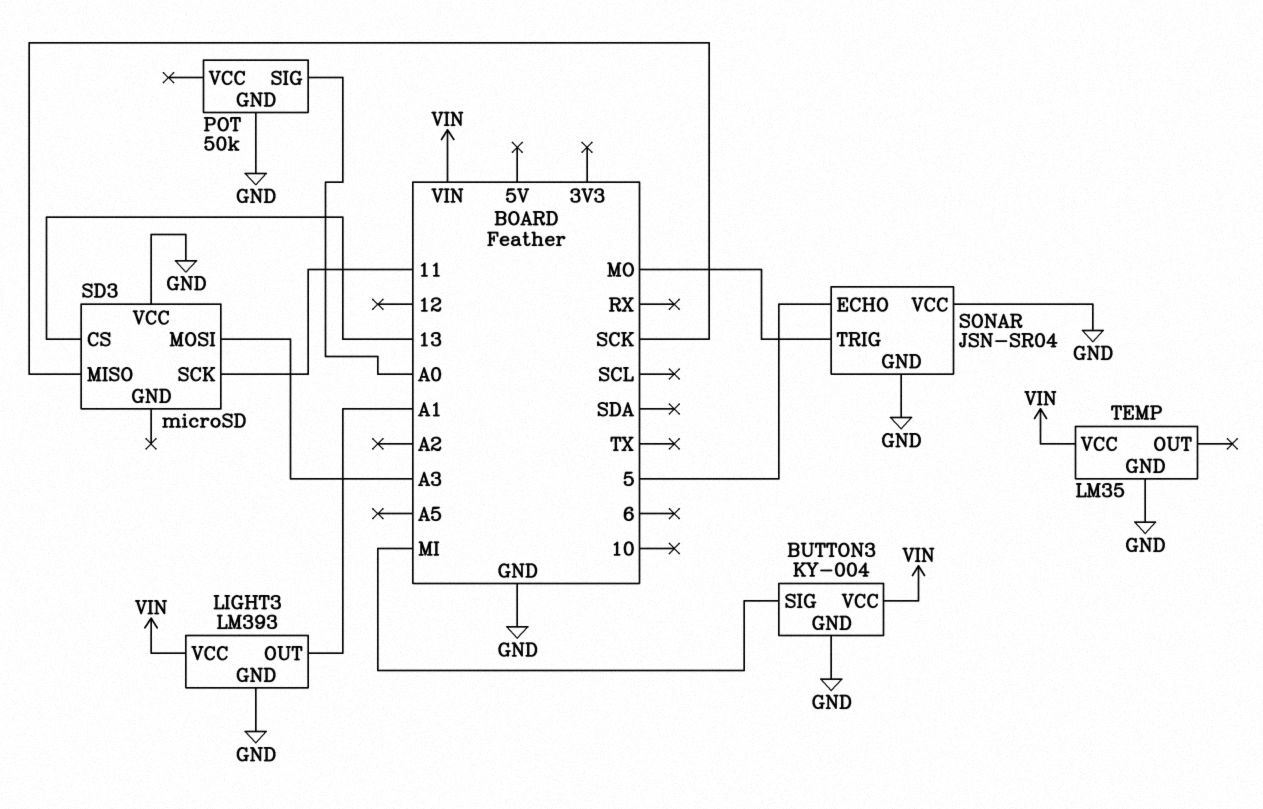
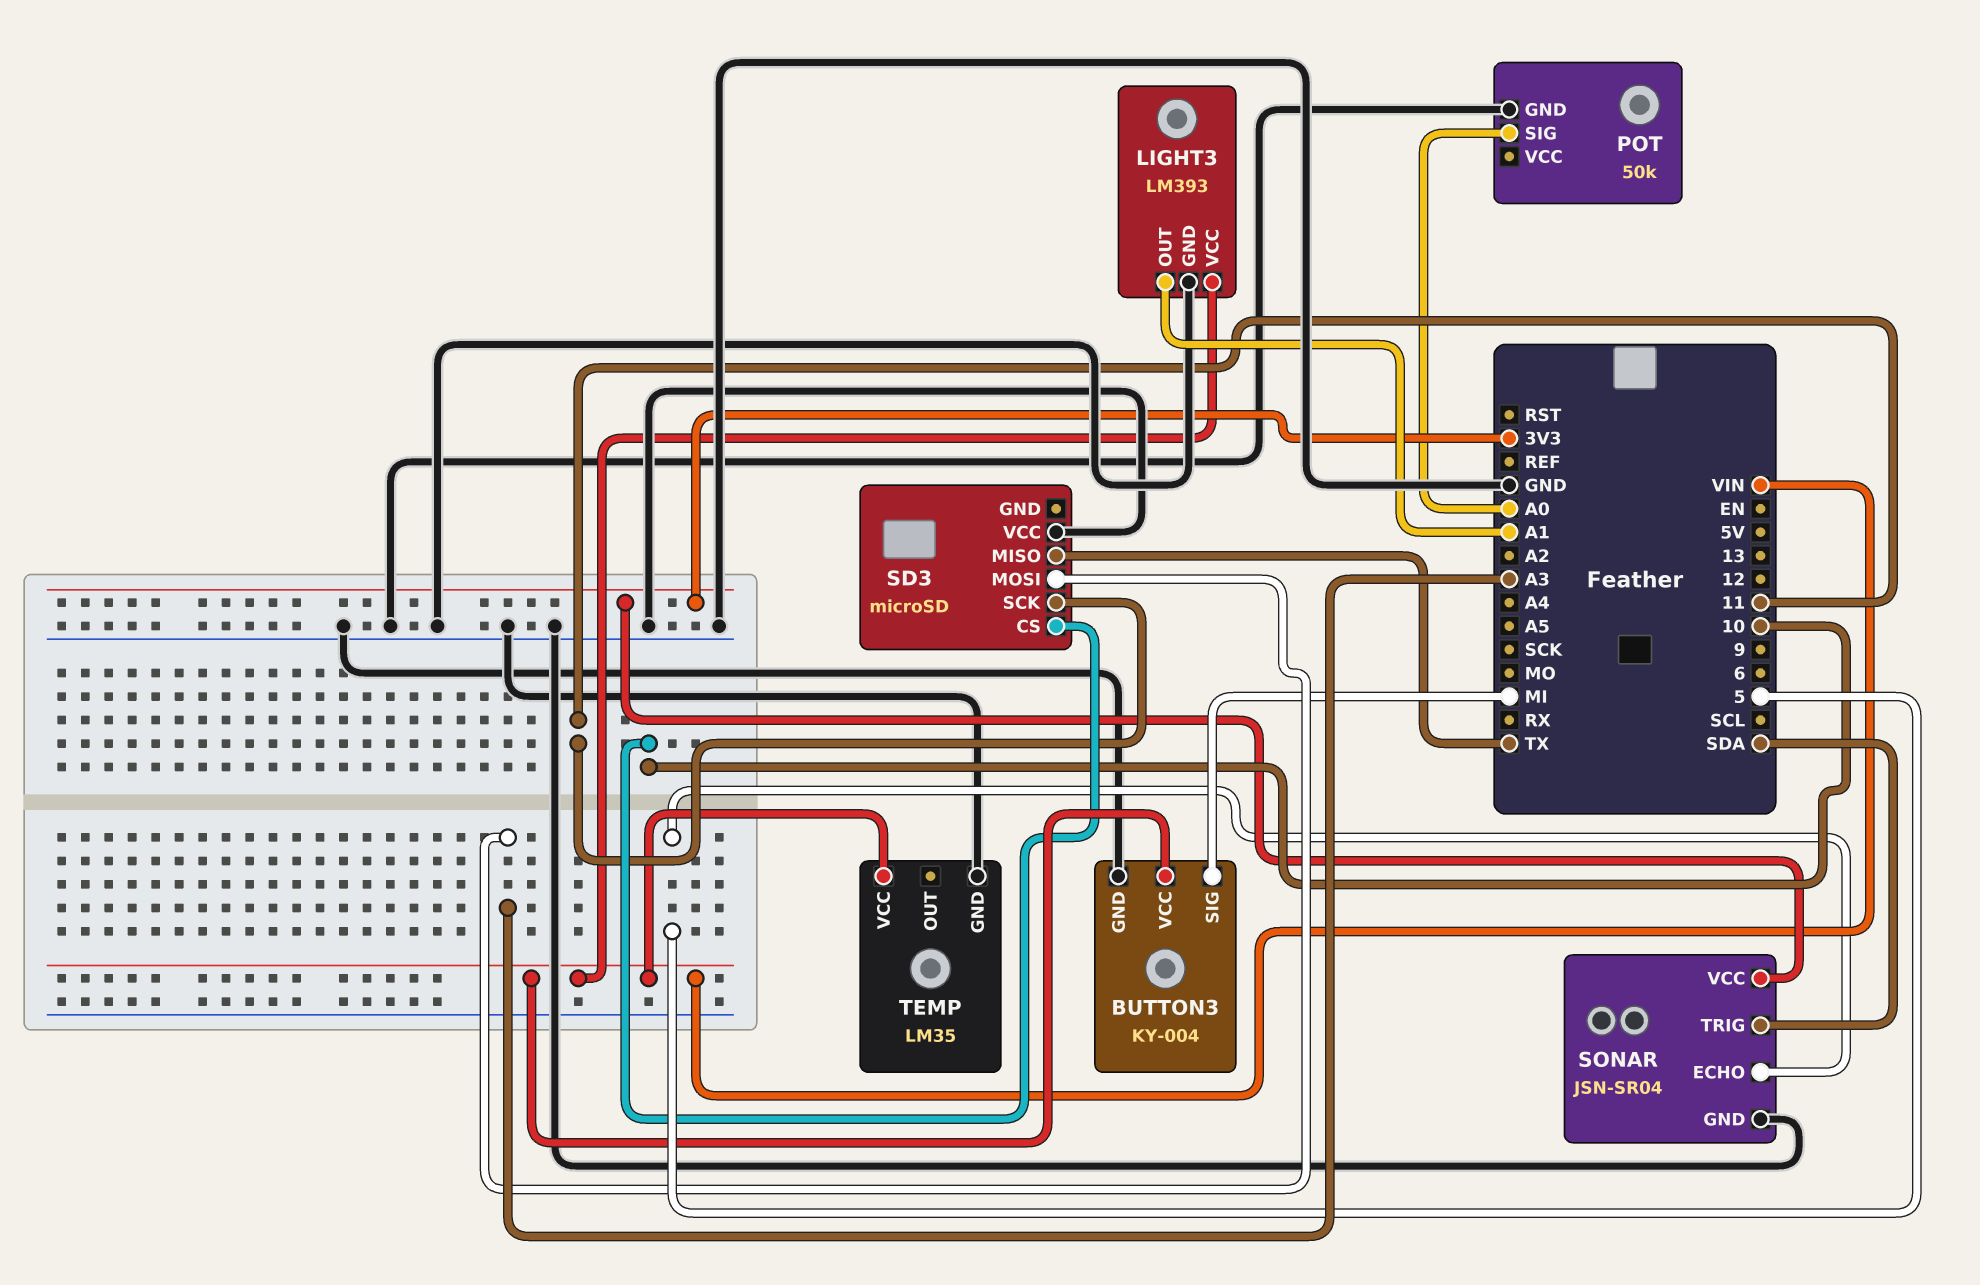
SD3 pin CS: 13 -> 10
SD3 pin MISO: SCK -> TX
SONAR pin TRIG: MO -> SDA
SONAR pin VCC: GND -> 3V3

